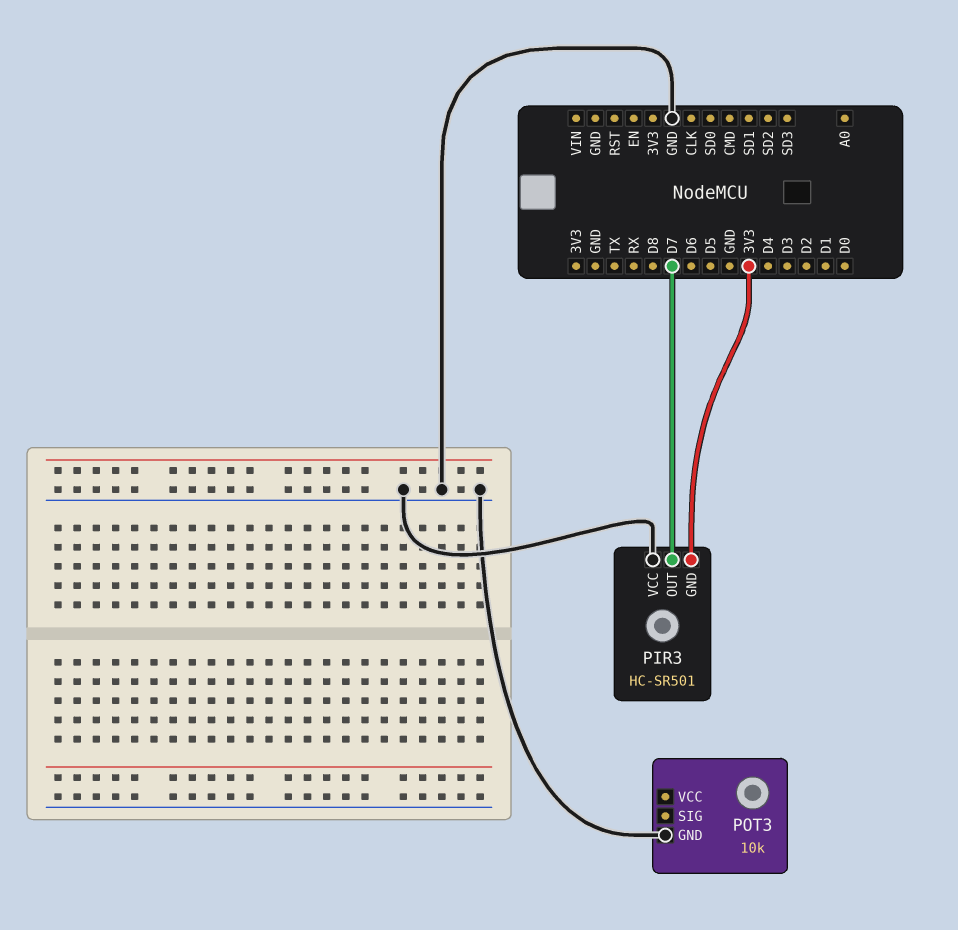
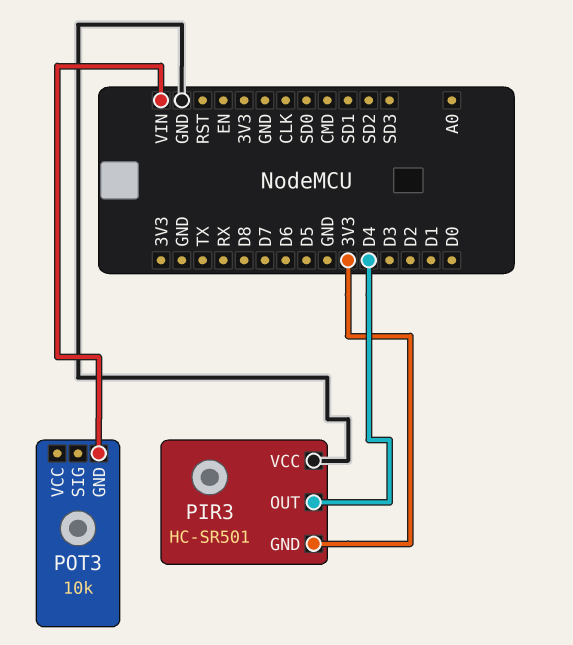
PIR3 pin OUT: D7 -> D4
POT3 pin GND: GND -> VIN

